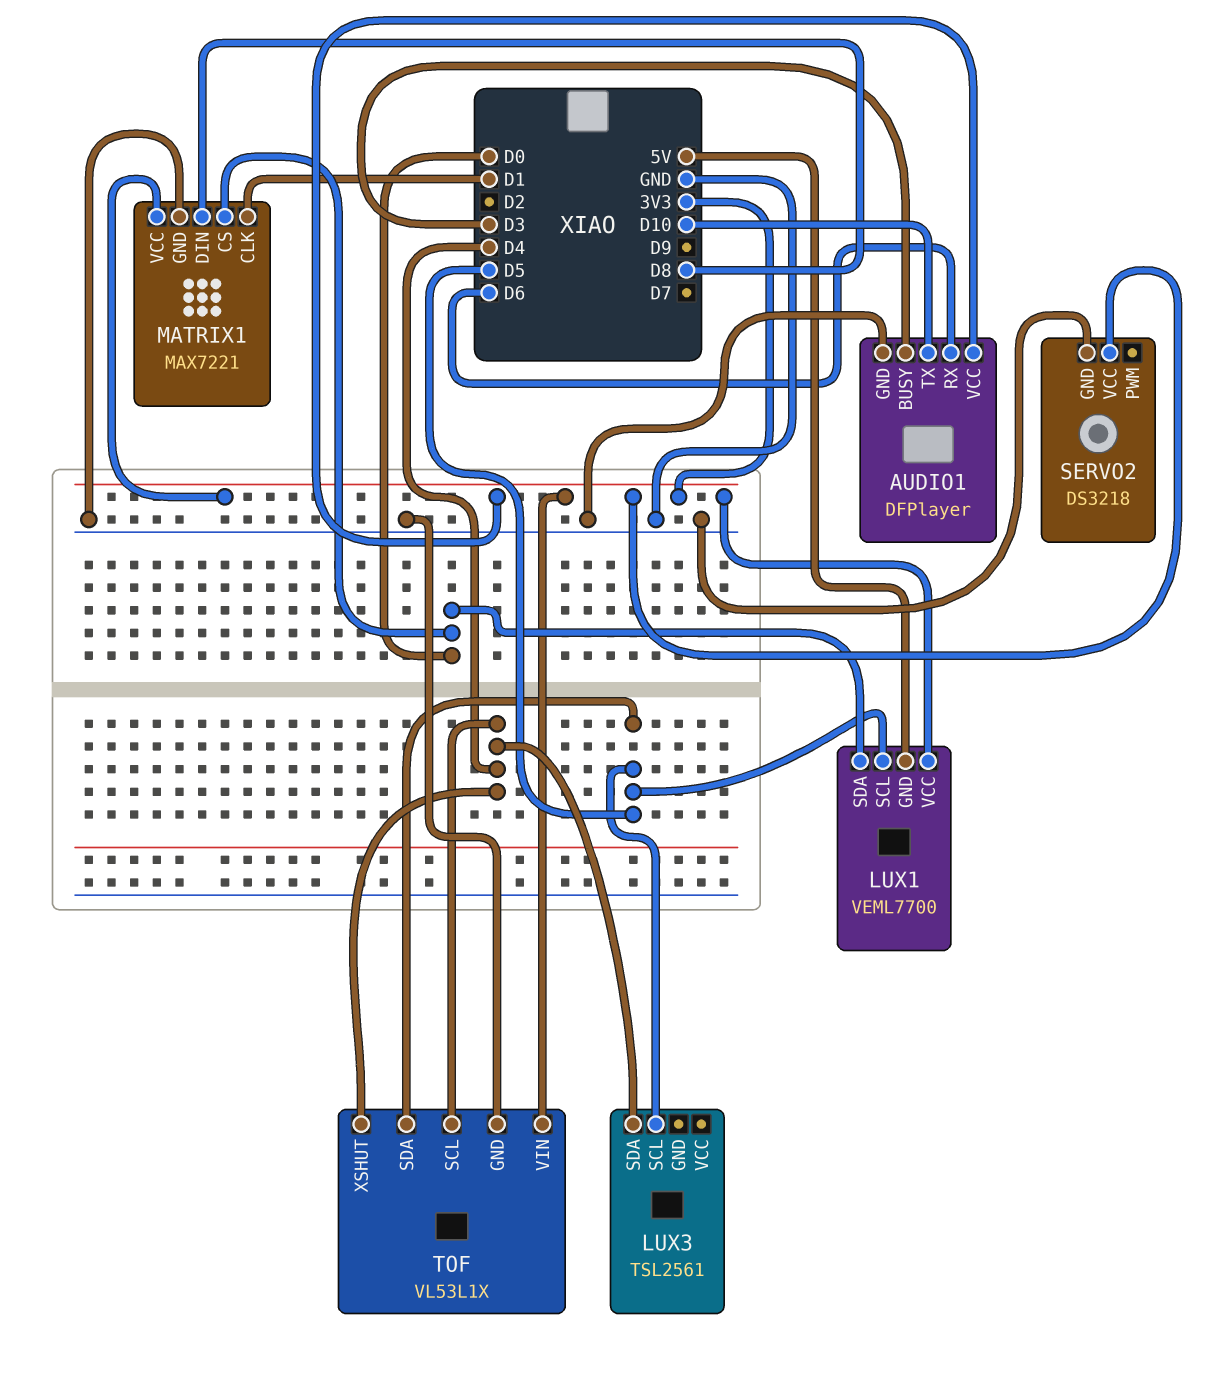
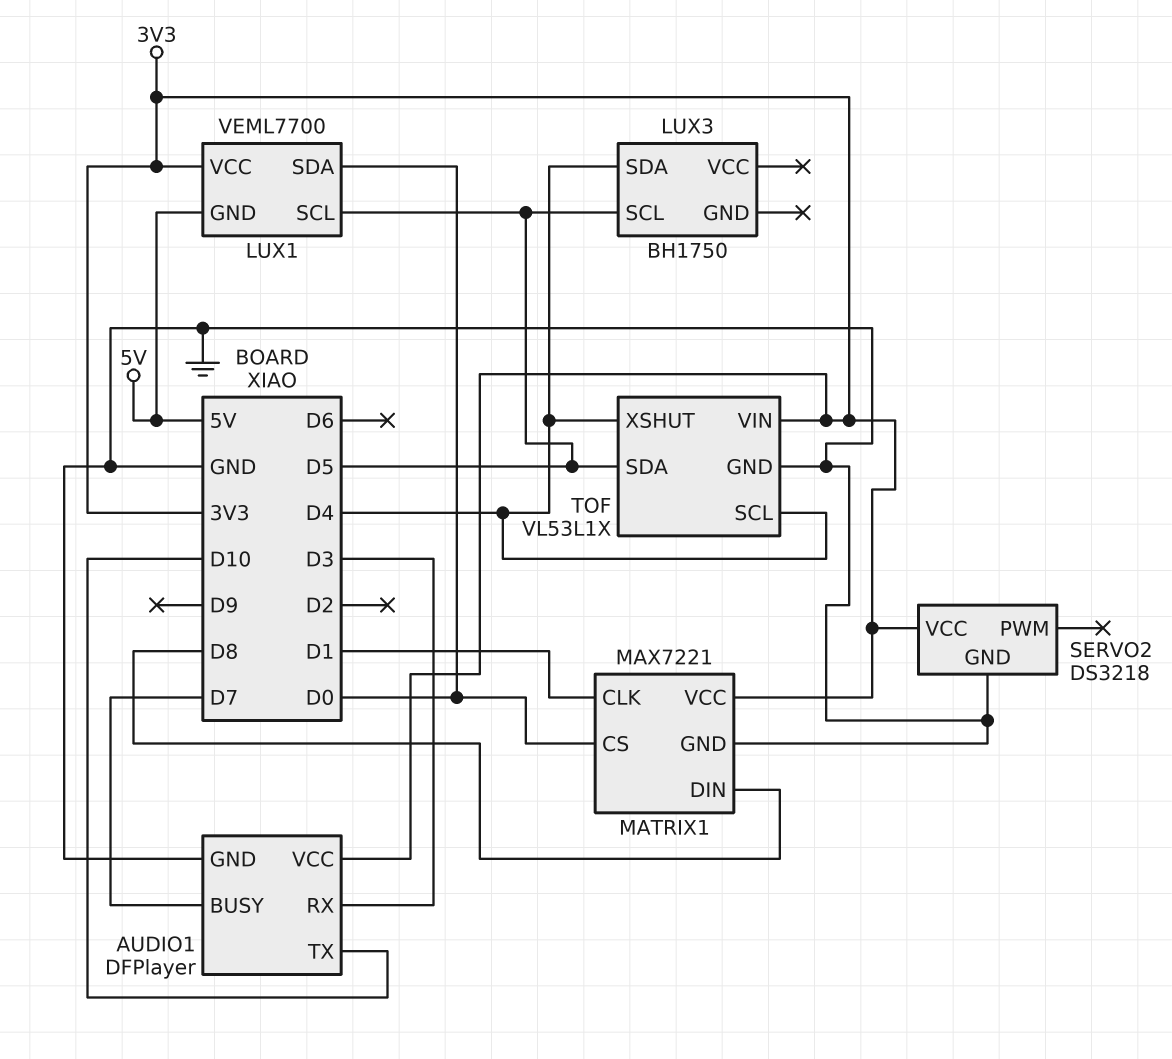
AUDIO1 pin BUSY: D3 -> D7
AUDIO1 pin RX: D6 -> D3
LUX3: TSL2561 -> BH1750

